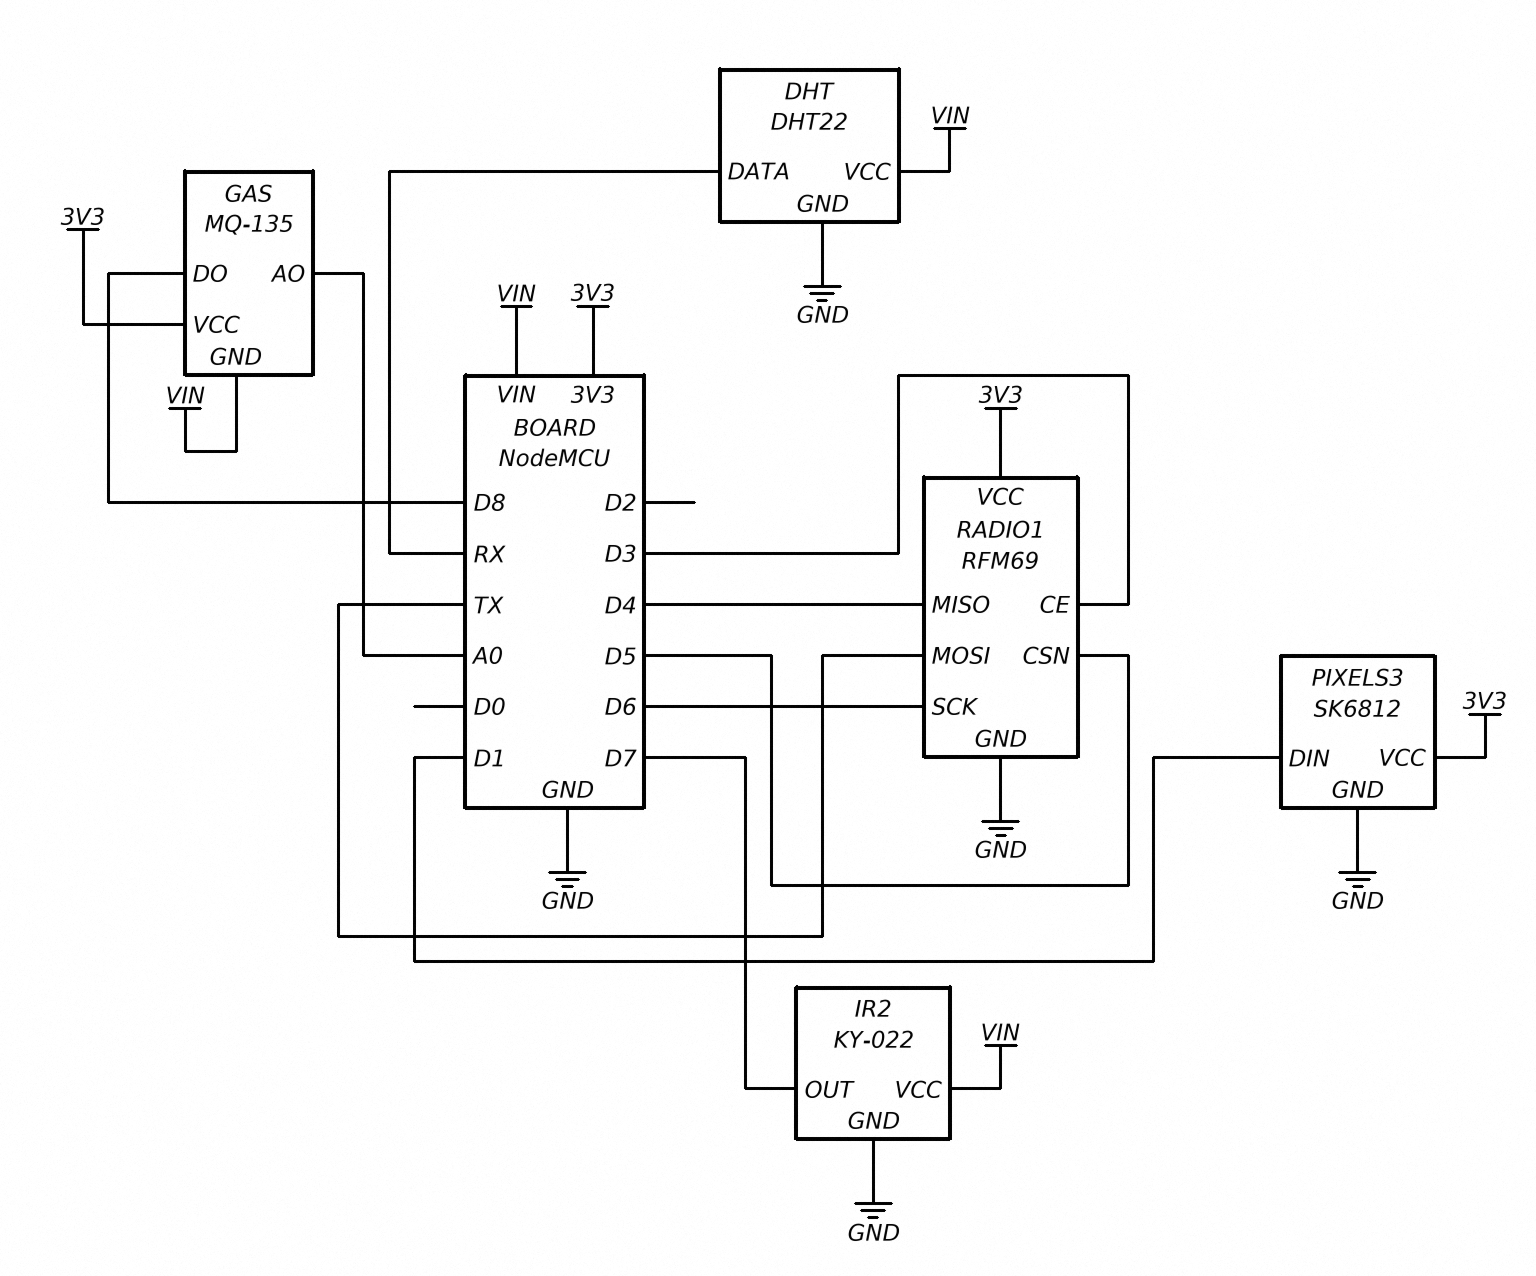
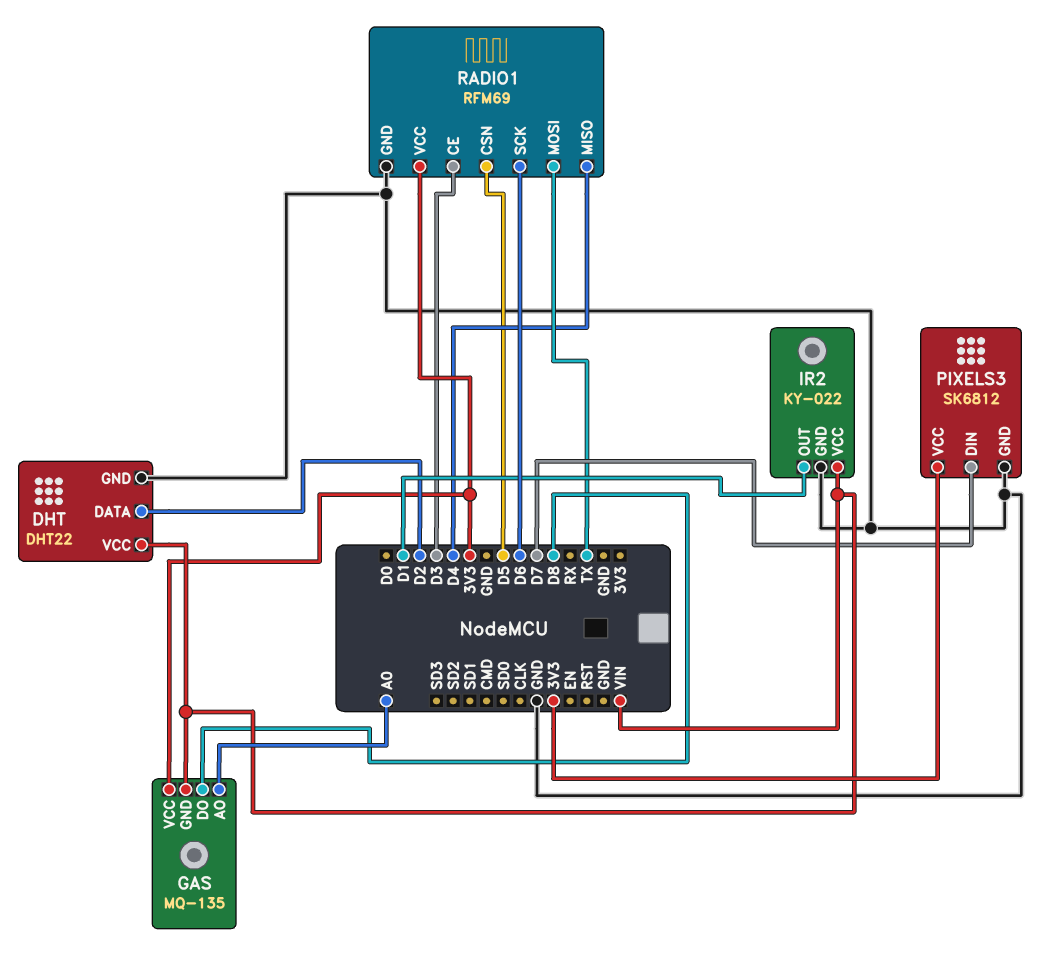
DHT pin DATA: RX -> D2
IR2 pin OUT: D7 -> D1
PIXELS3 pin DIN: D1 -> D7

